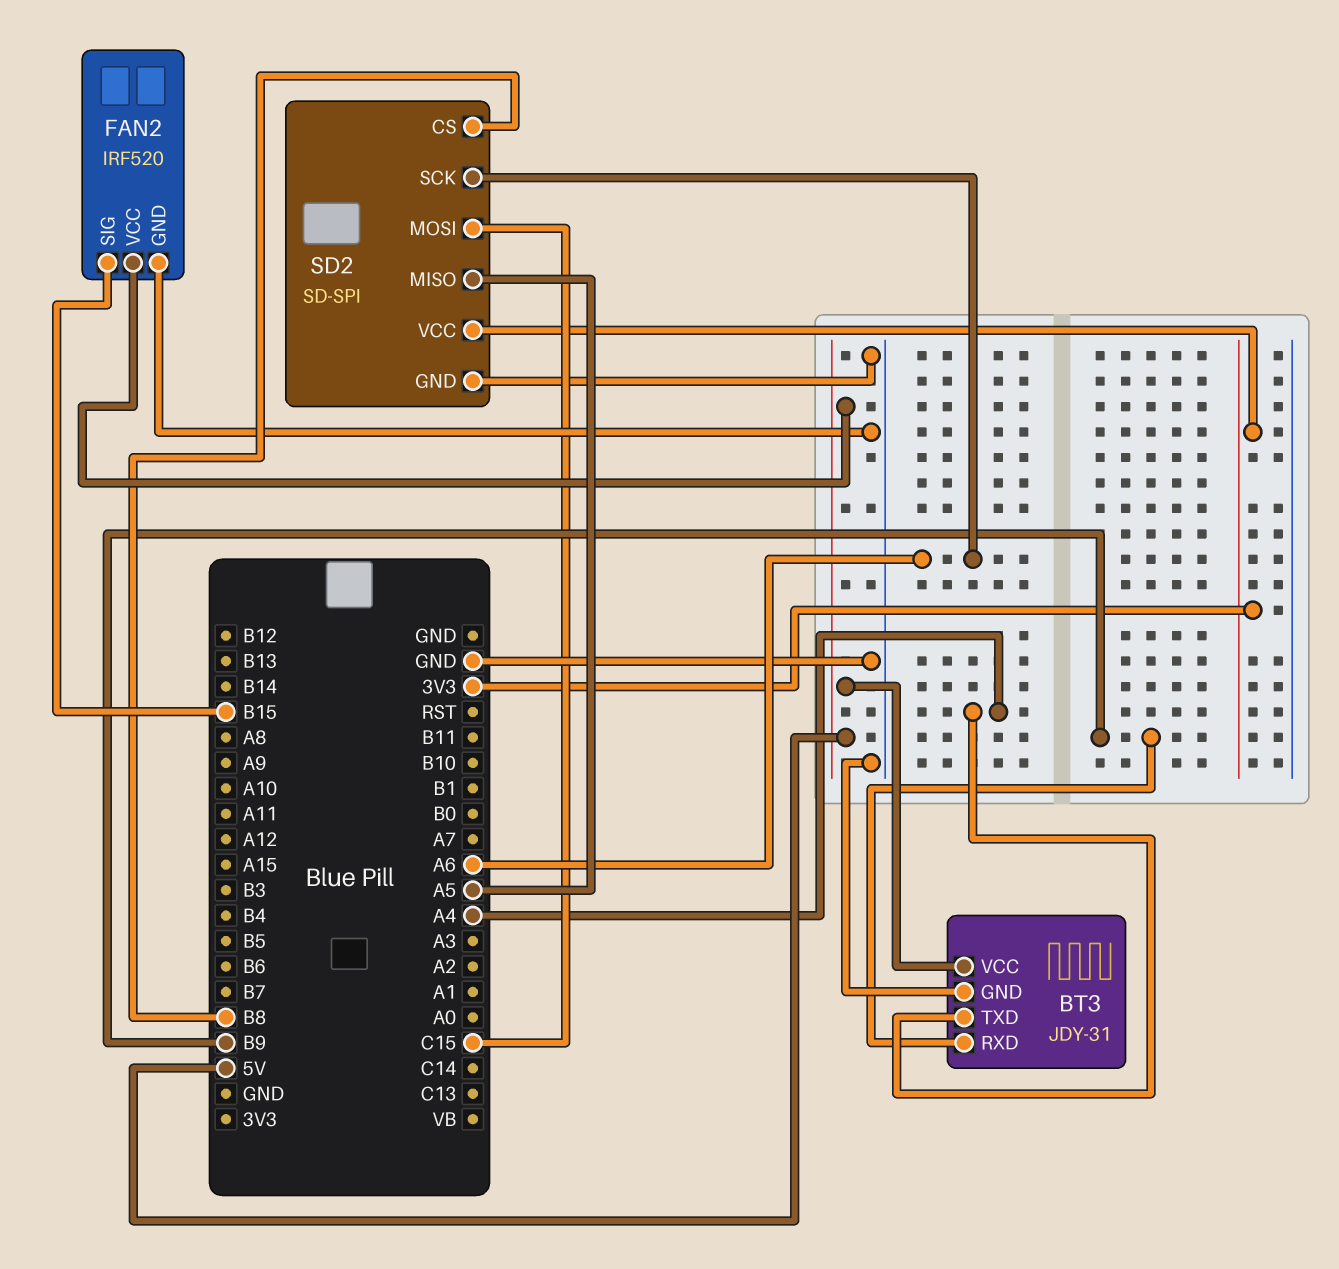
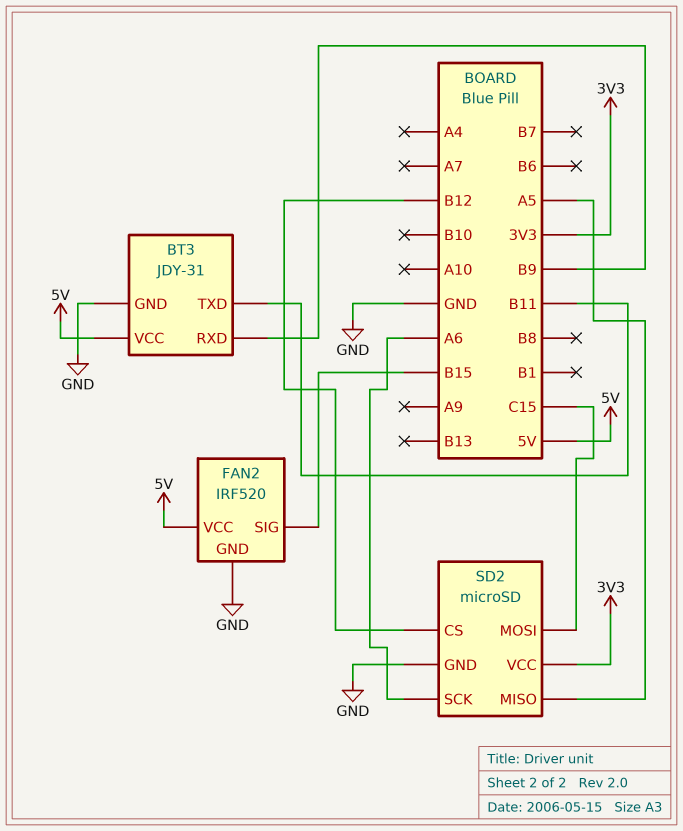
BT3 pin TXD: A4 -> B11
SD2: SD-SPI -> microSD
SD2 pin CS: B8 -> B12

